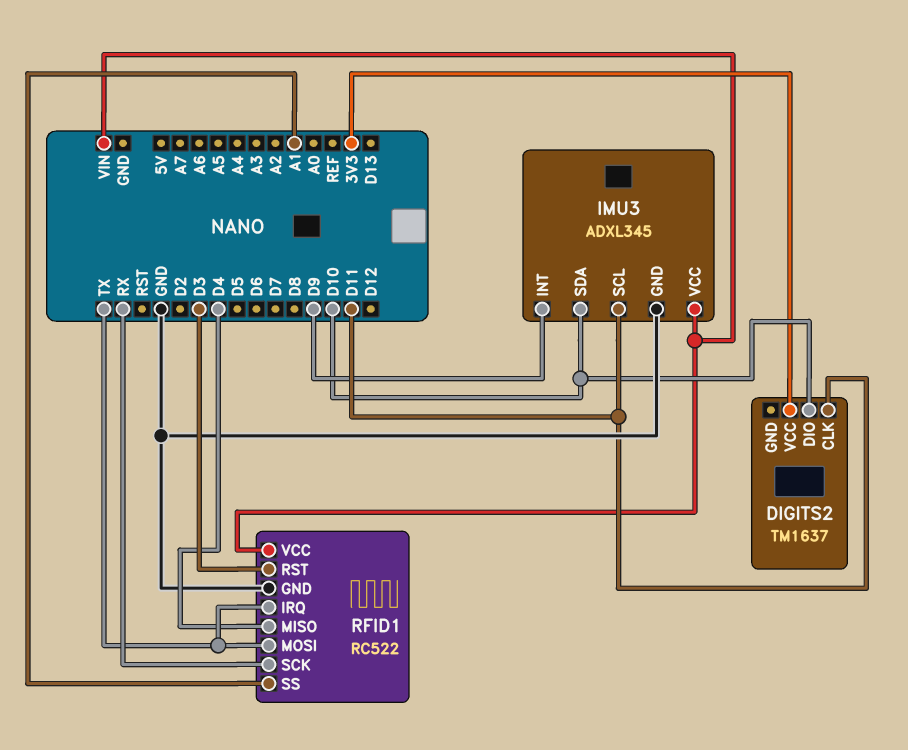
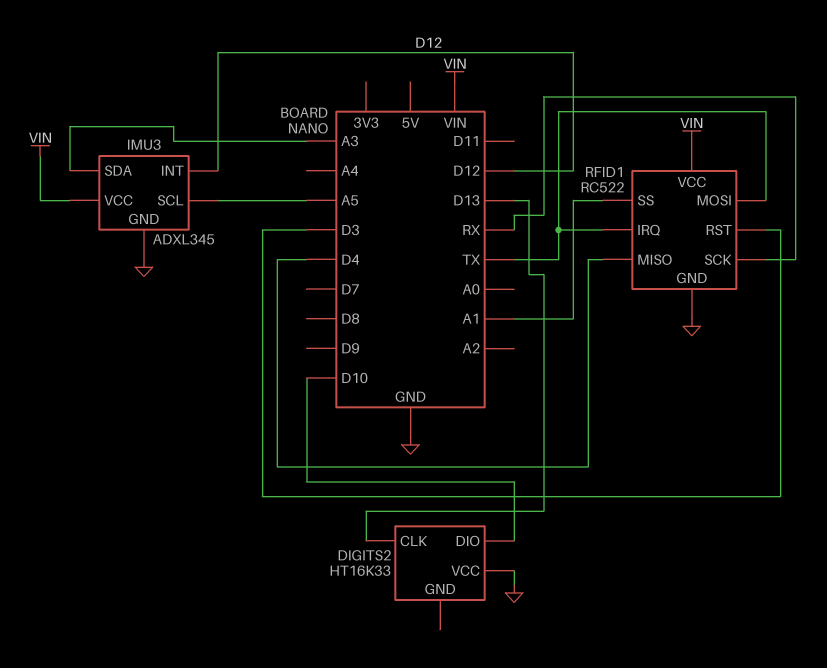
DIGITS2: TM1637 -> HT16K33
DIGITS2 pin CLK: D11 -> D13
DIGITS2 pin VCC: 3V3 -> GND
IMU3 pin INT: D9 -> D12
IMU3 pin SCL: D11 -> A5
IMU3 pin SDA: D10 -> A3

